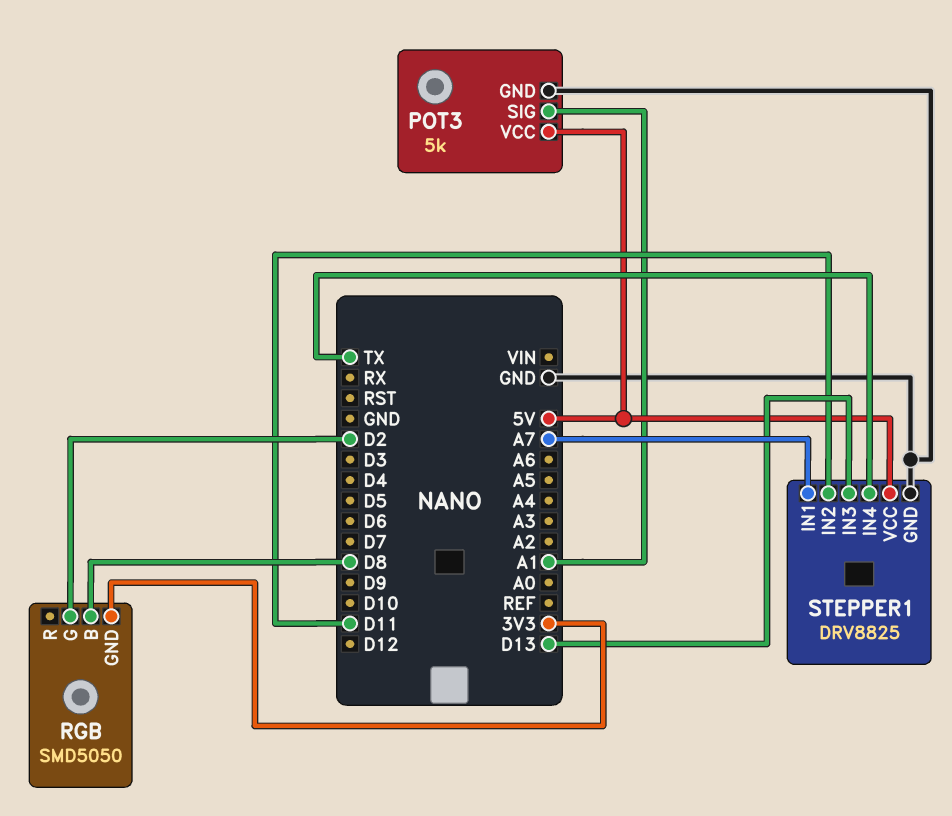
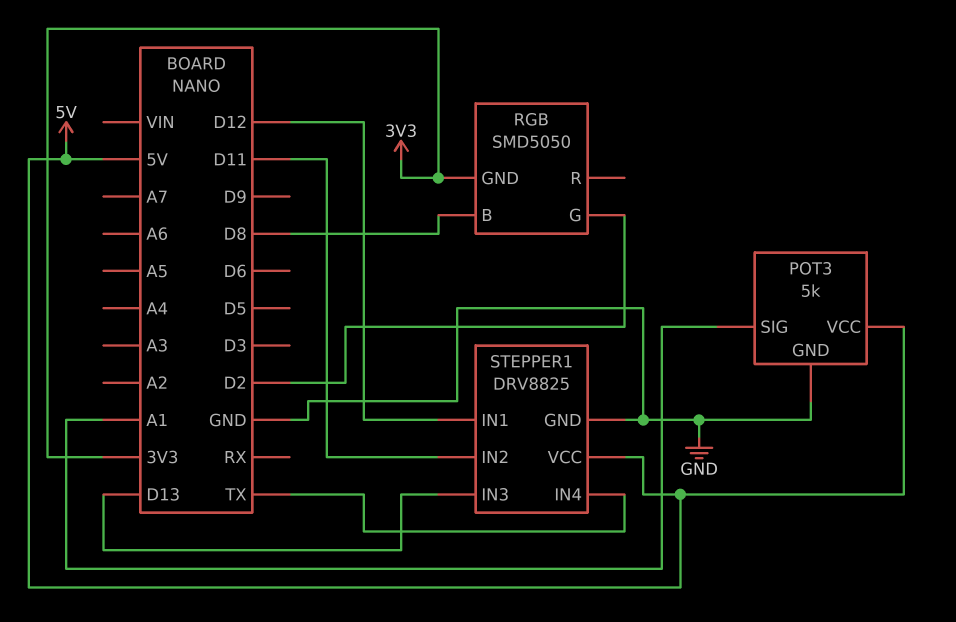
STEPPER1 pin IN1: A7 -> D12

